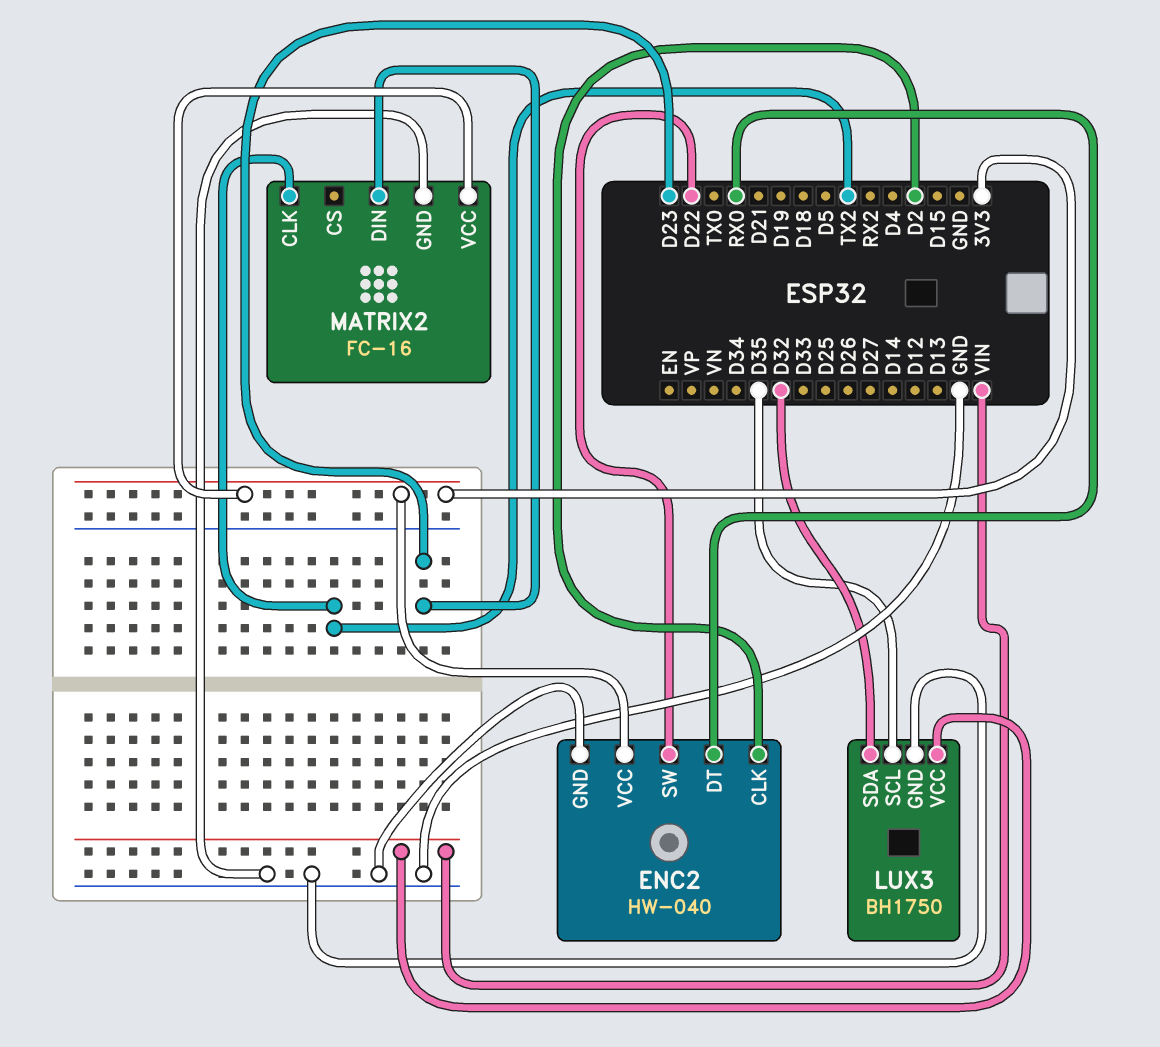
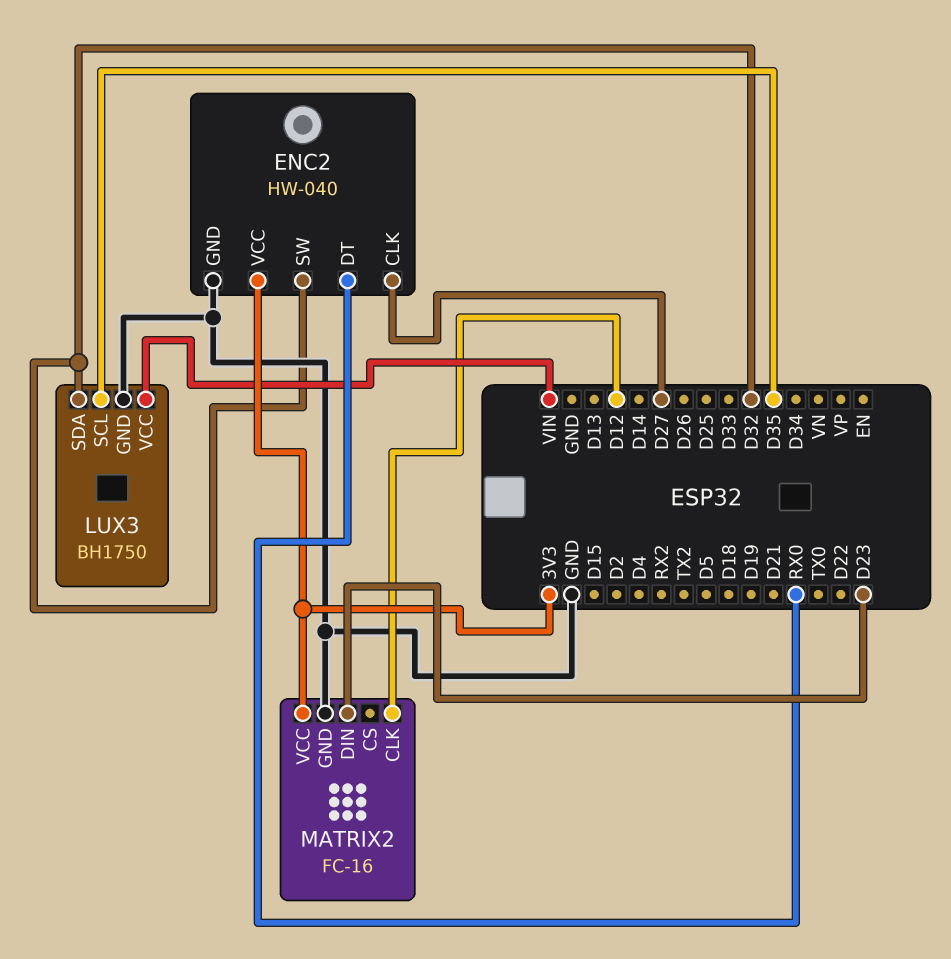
ENC2 pin CLK: D2 -> D27
ENC2 pin SW: D22 -> D32
MATRIX2 pin CLK: TX2 -> D12

